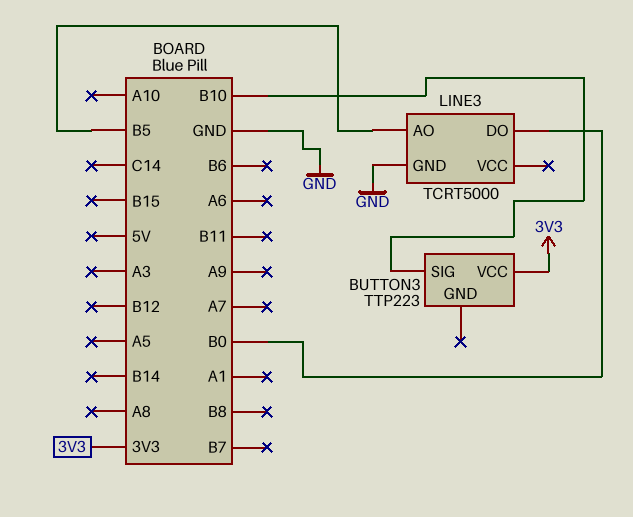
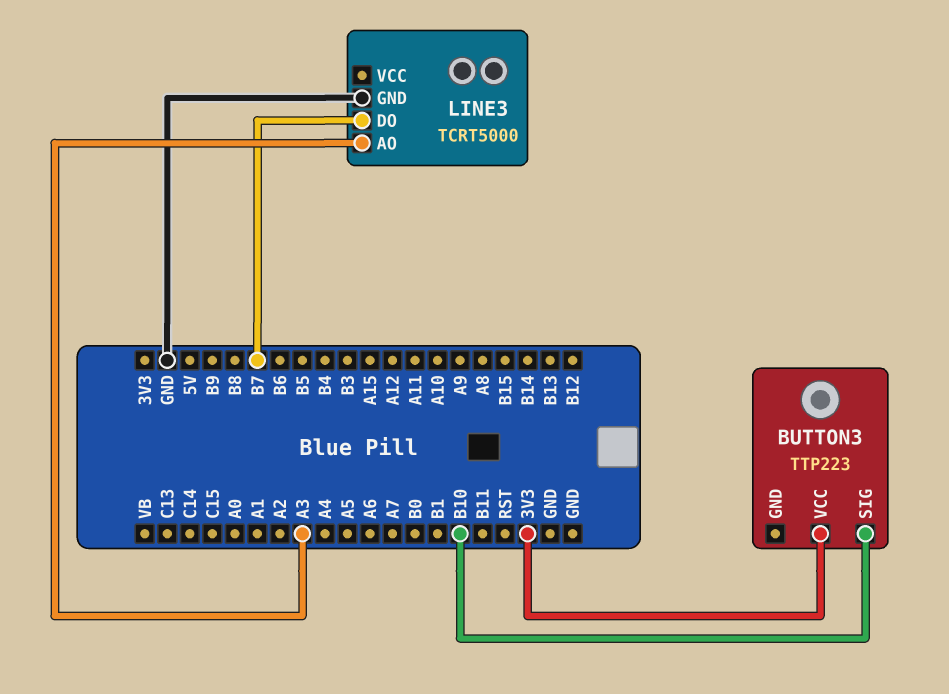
LINE3 pin AO: B5 -> A3
LINE3 pin DO: B0 -> B7

